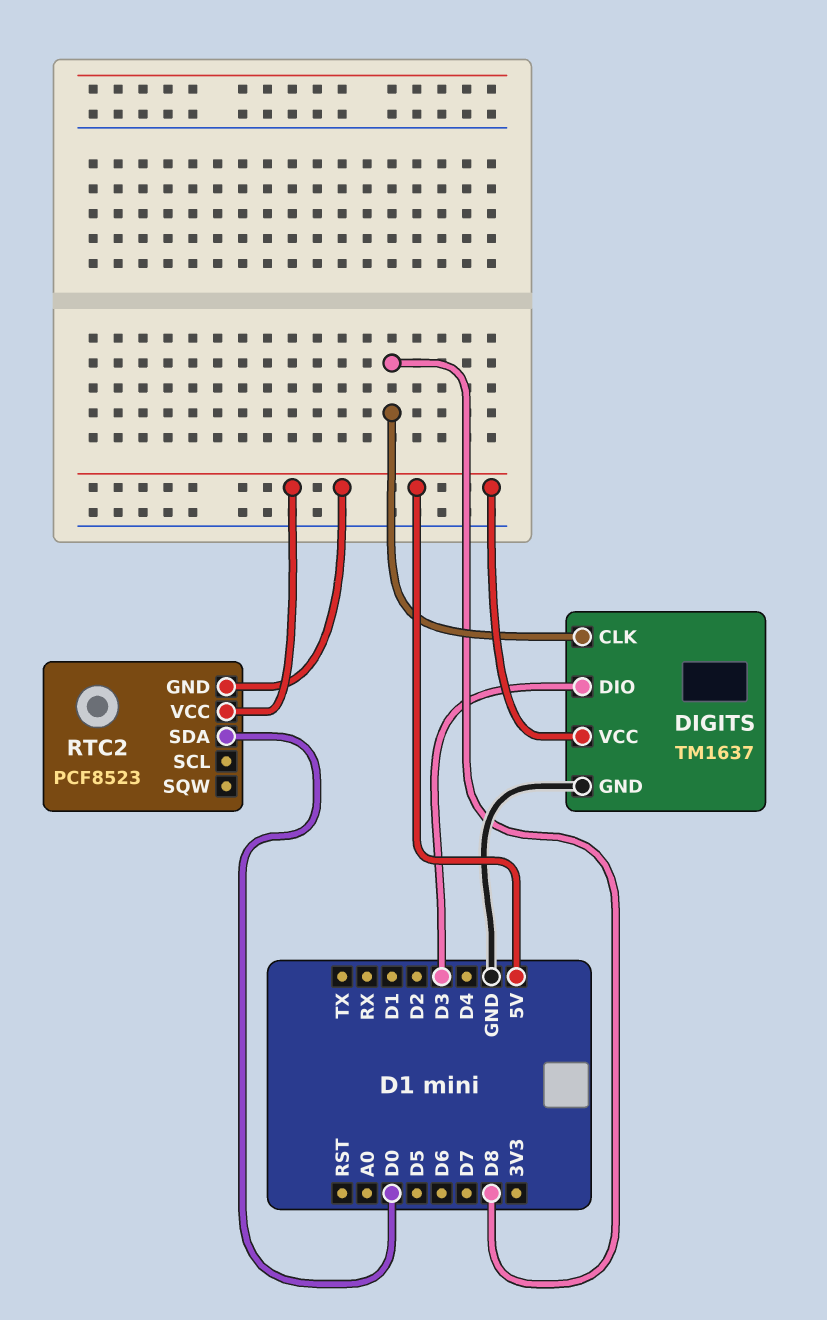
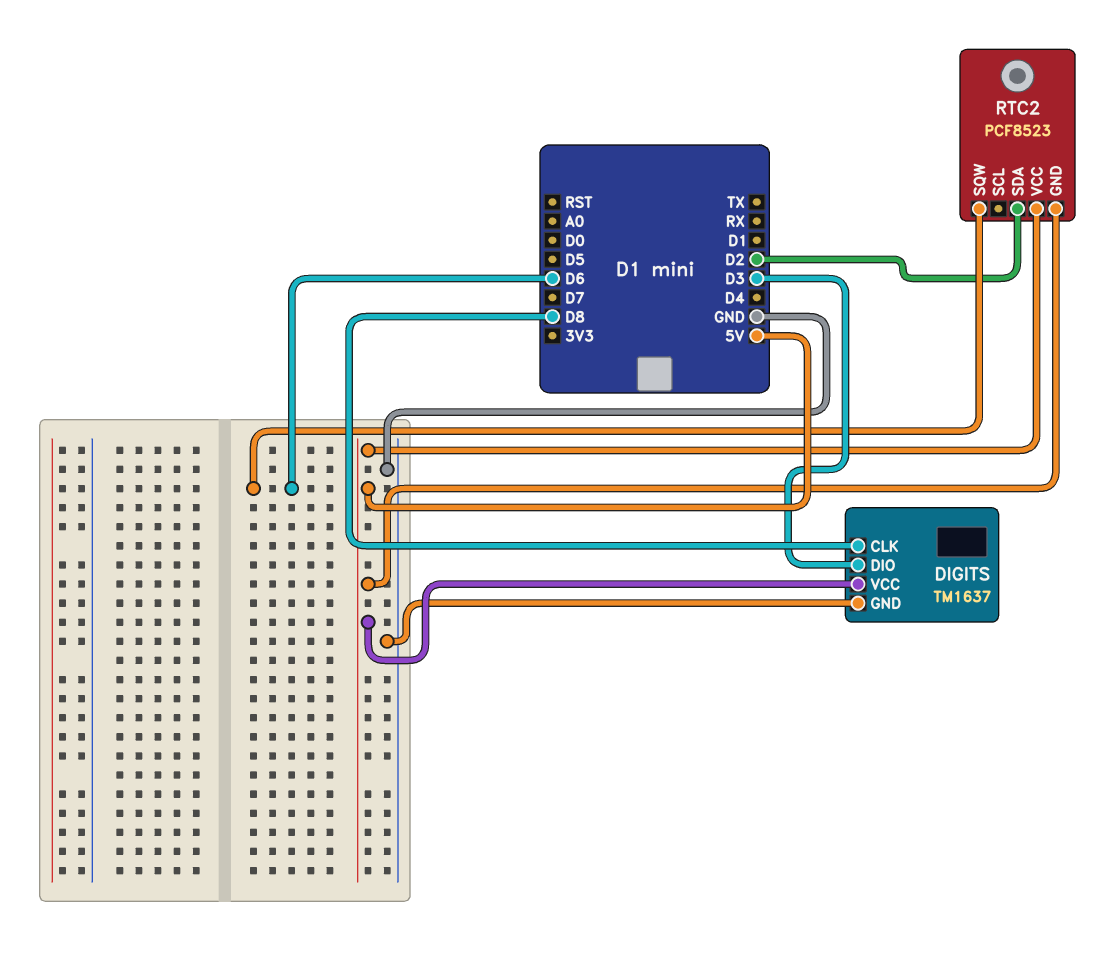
RTC2 pin SDA: D0 -> D2
RTC2 pin SQW: none -> D6

